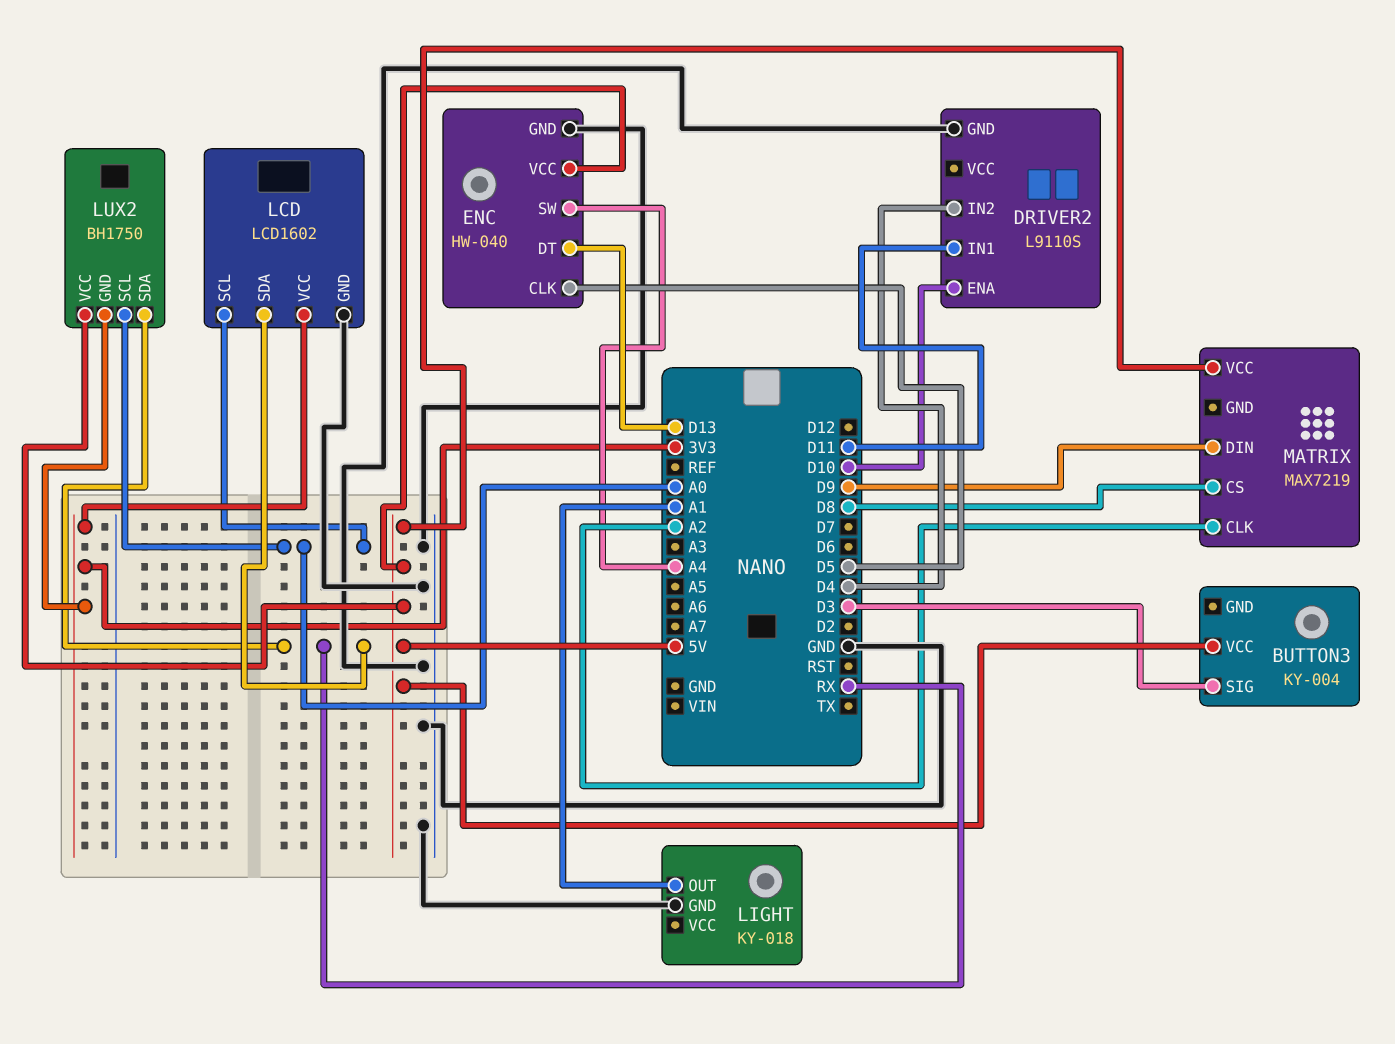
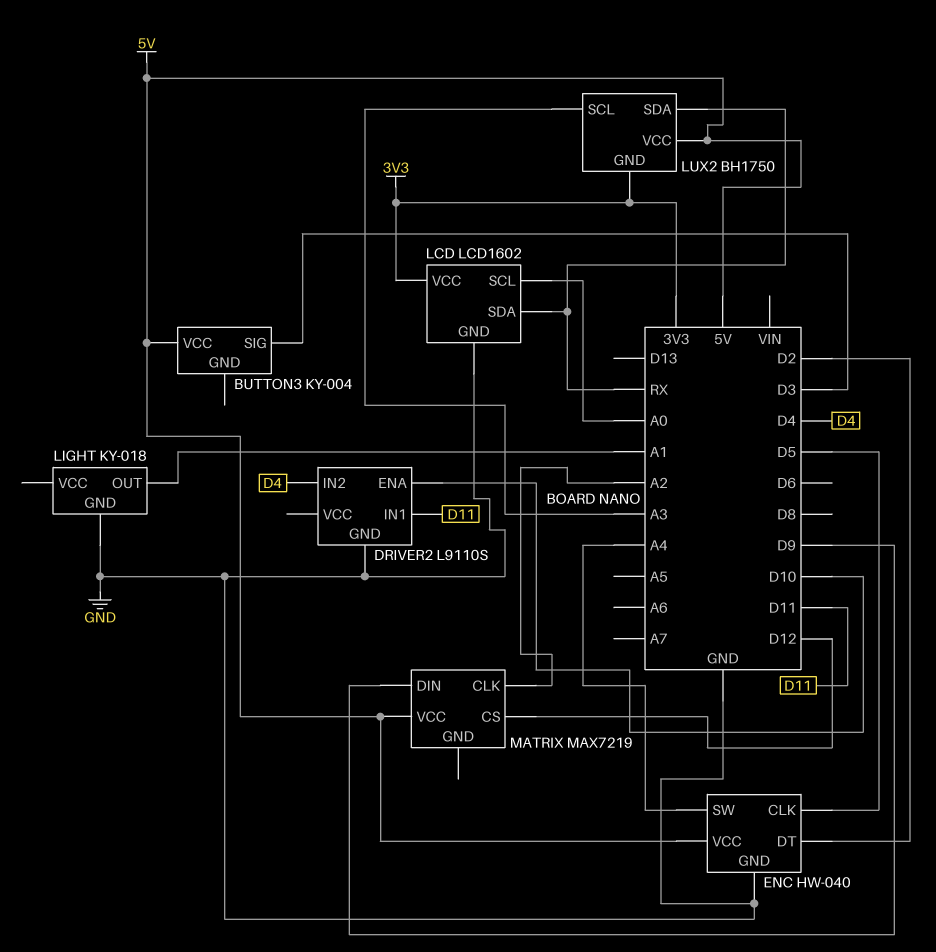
ENC pin DT: D13 -> D2
LUX2 pin SCL: A0 -> A3
MATRIX pin CS: D8 -> D12

